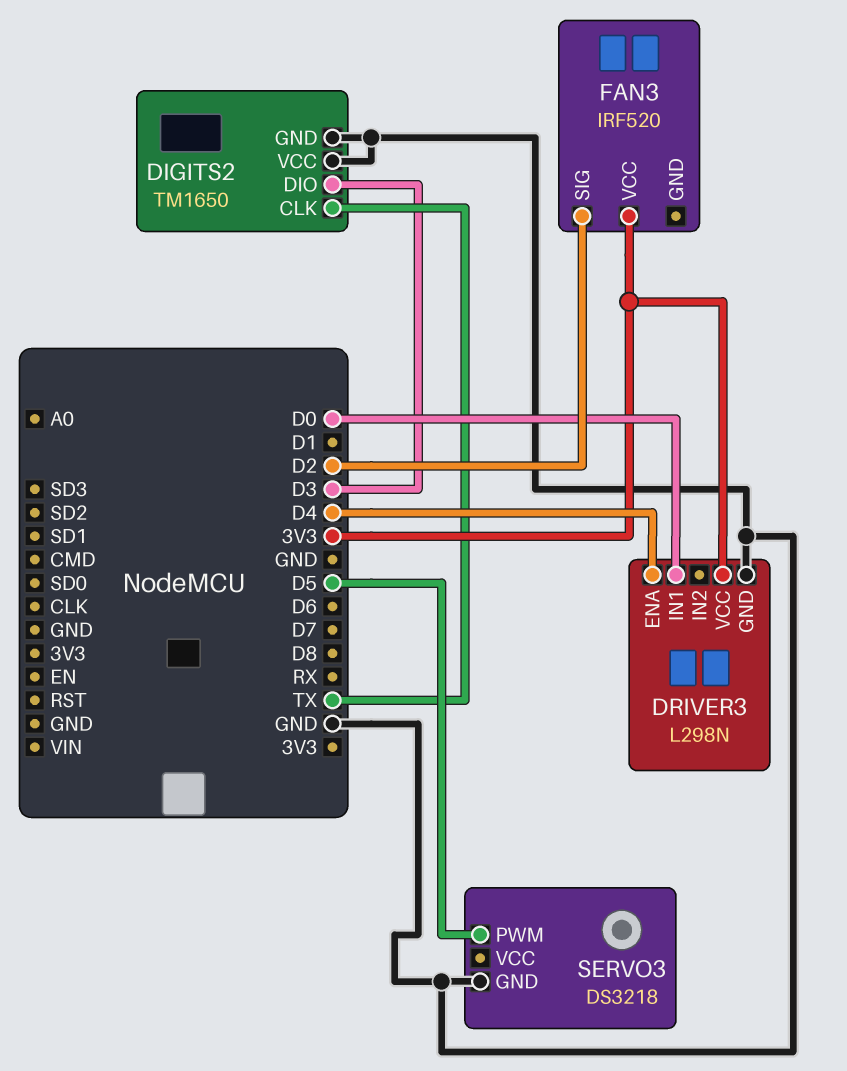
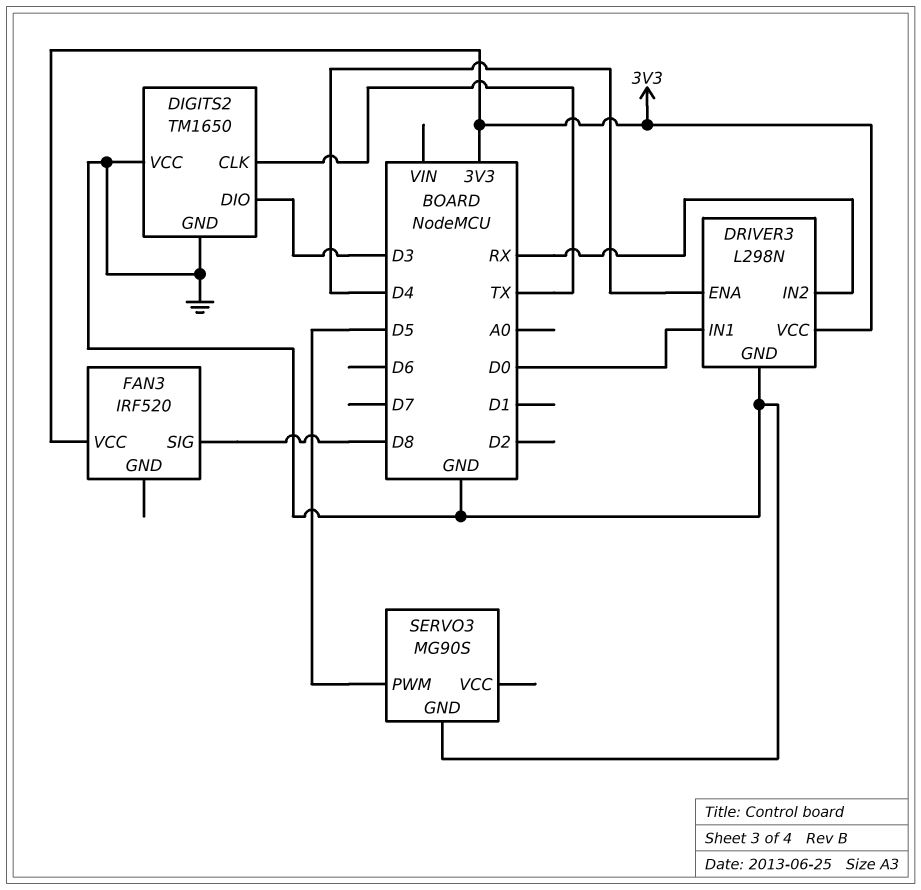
DRIVER3 pin IN2: none -> RX
FAN3 pin SIG: D2 -> D8
SERVO3: DS3218 -> MG90S

